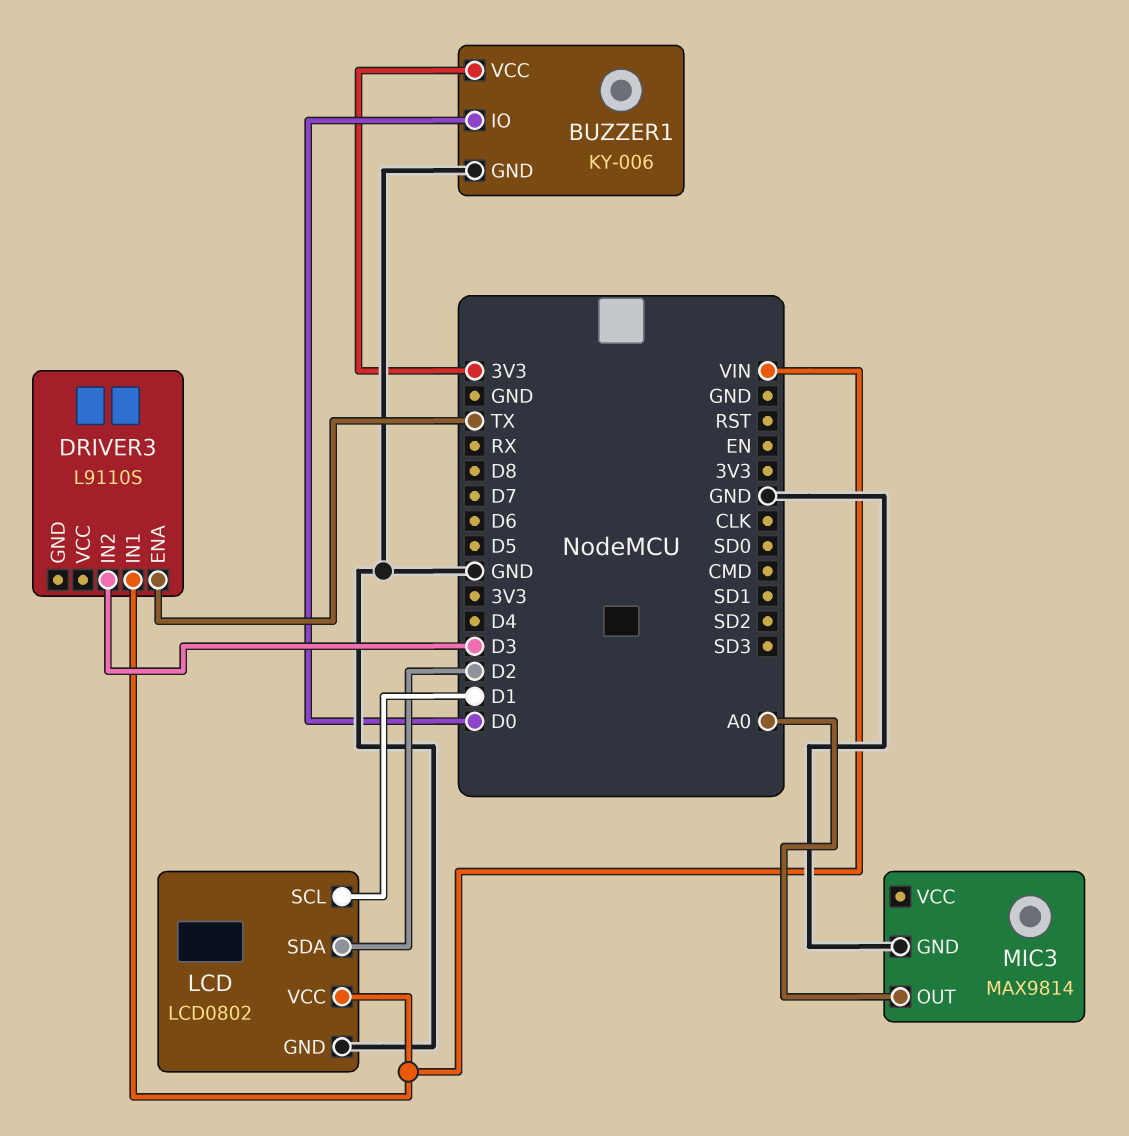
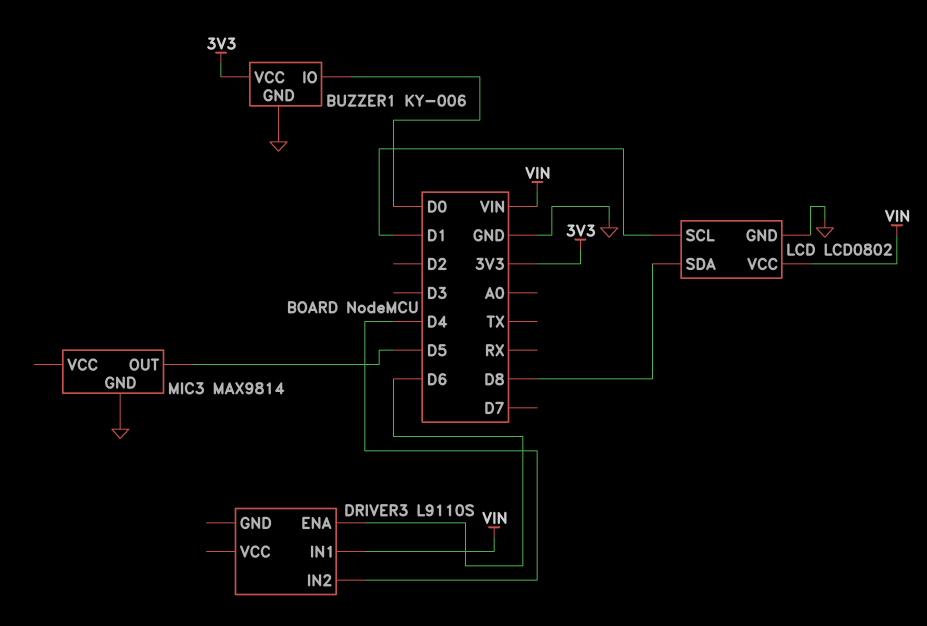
DRIVER3 pin ENA: TX -> D6
DRIVER3 pin IN2: D3 -> D4
LCD pin SDA: D2 -> D8
MIC3 pin OUT: A0 -> D5

